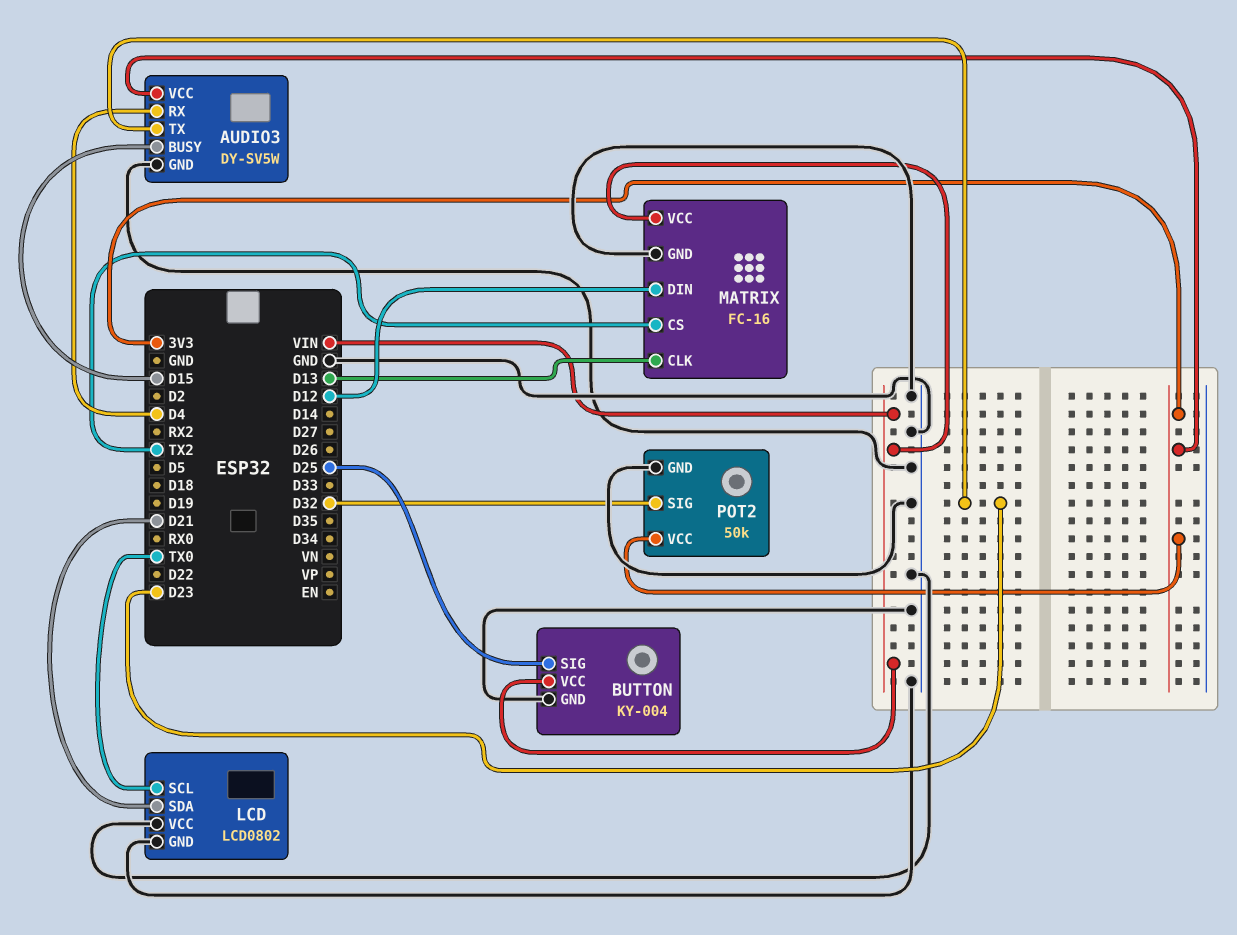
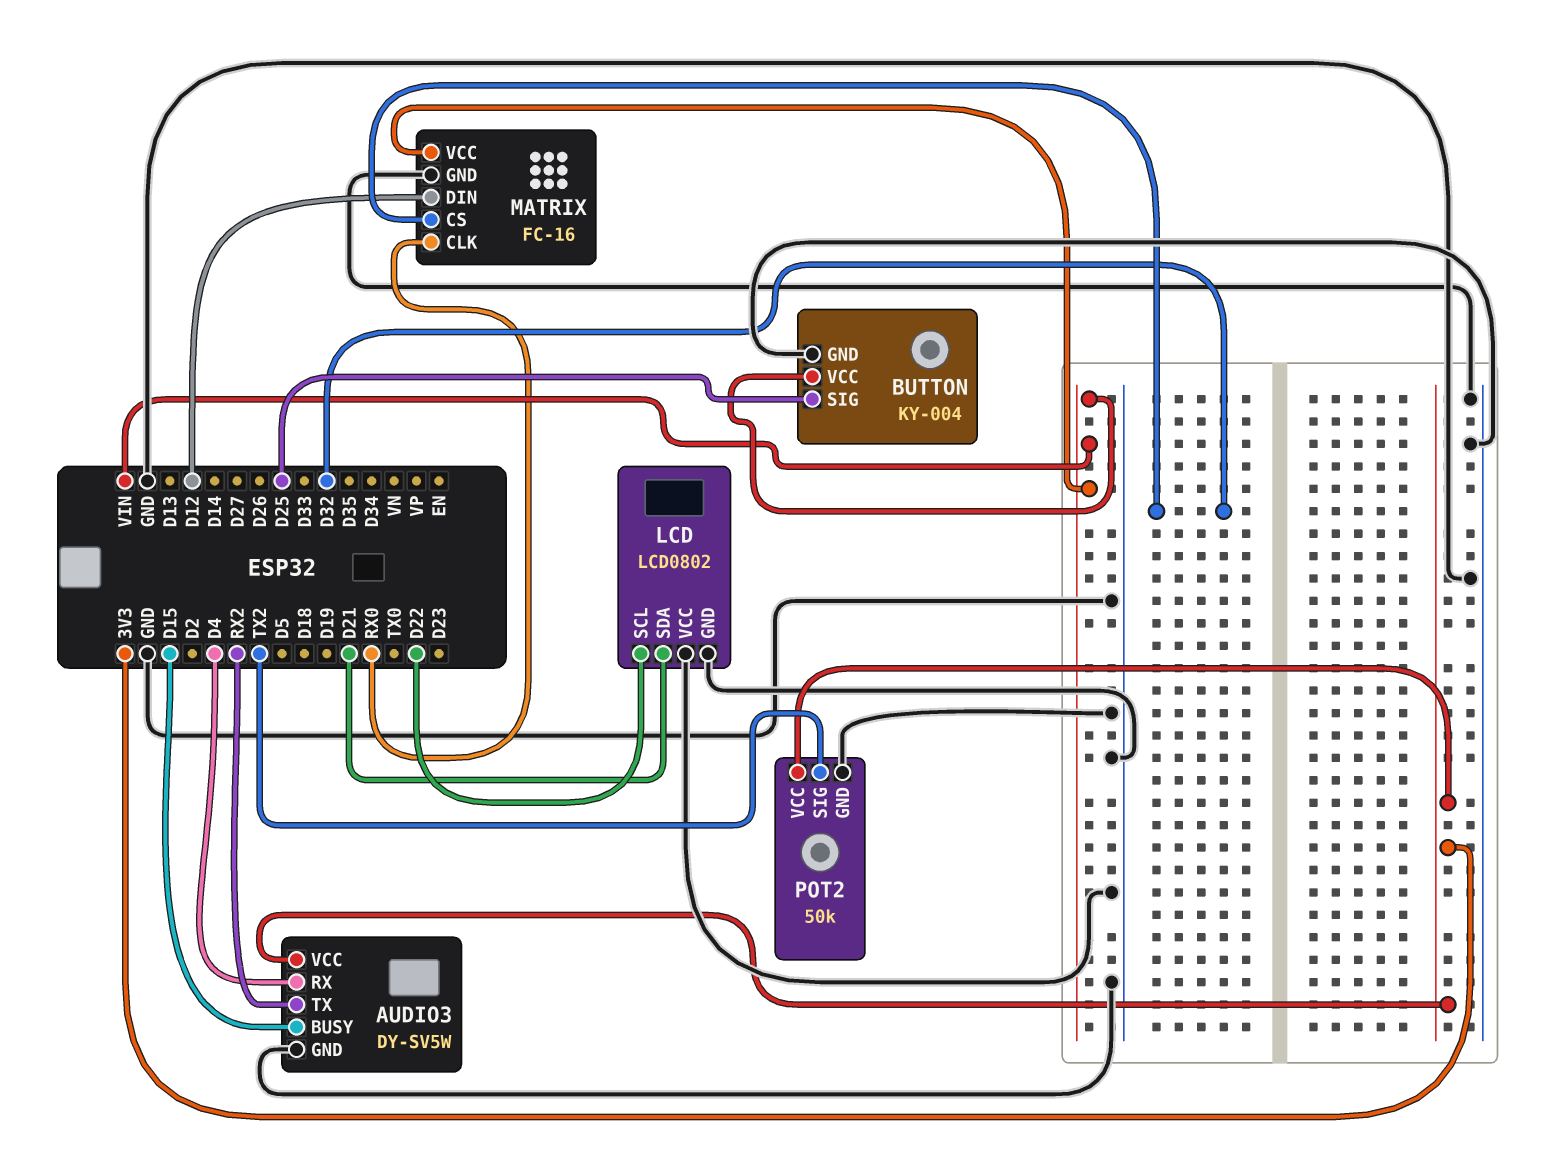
AUDIO3 pin TX: D23 -> RX2
LCD pin SCL: TX0 -> D22
MATRIX pin CLK: D13 -> RX0
MATRIX pin CS: TX2 -> D32
POT2 pin SIG: D32 -> TX2

